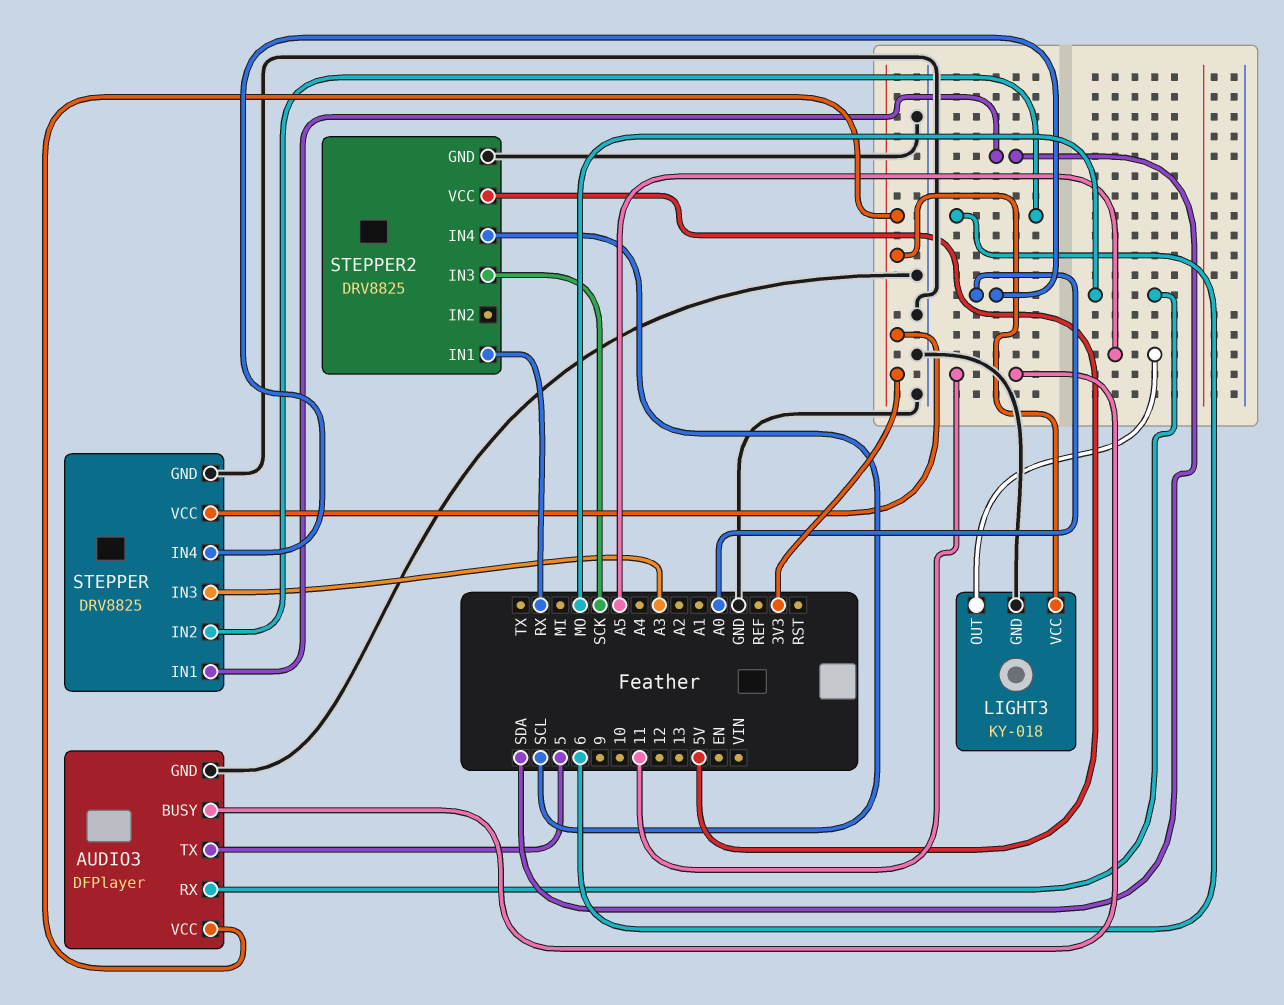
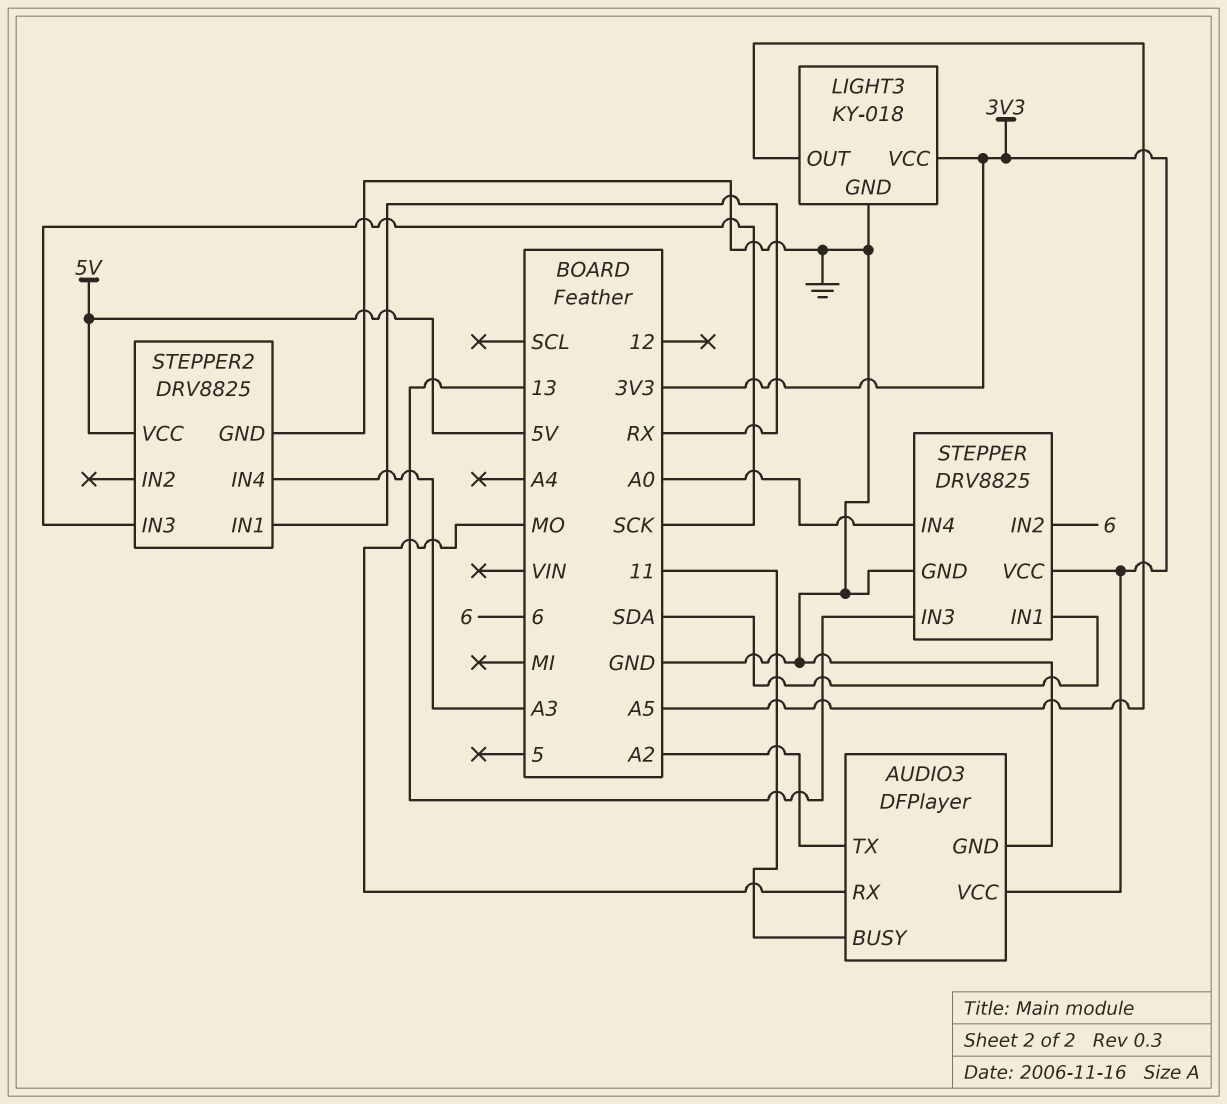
AUDIO3 pin TX: 5 -> A2
STEPPER pin IN3: A3 -> 13
STEPPER2 pin IN4: SCL -> A3

